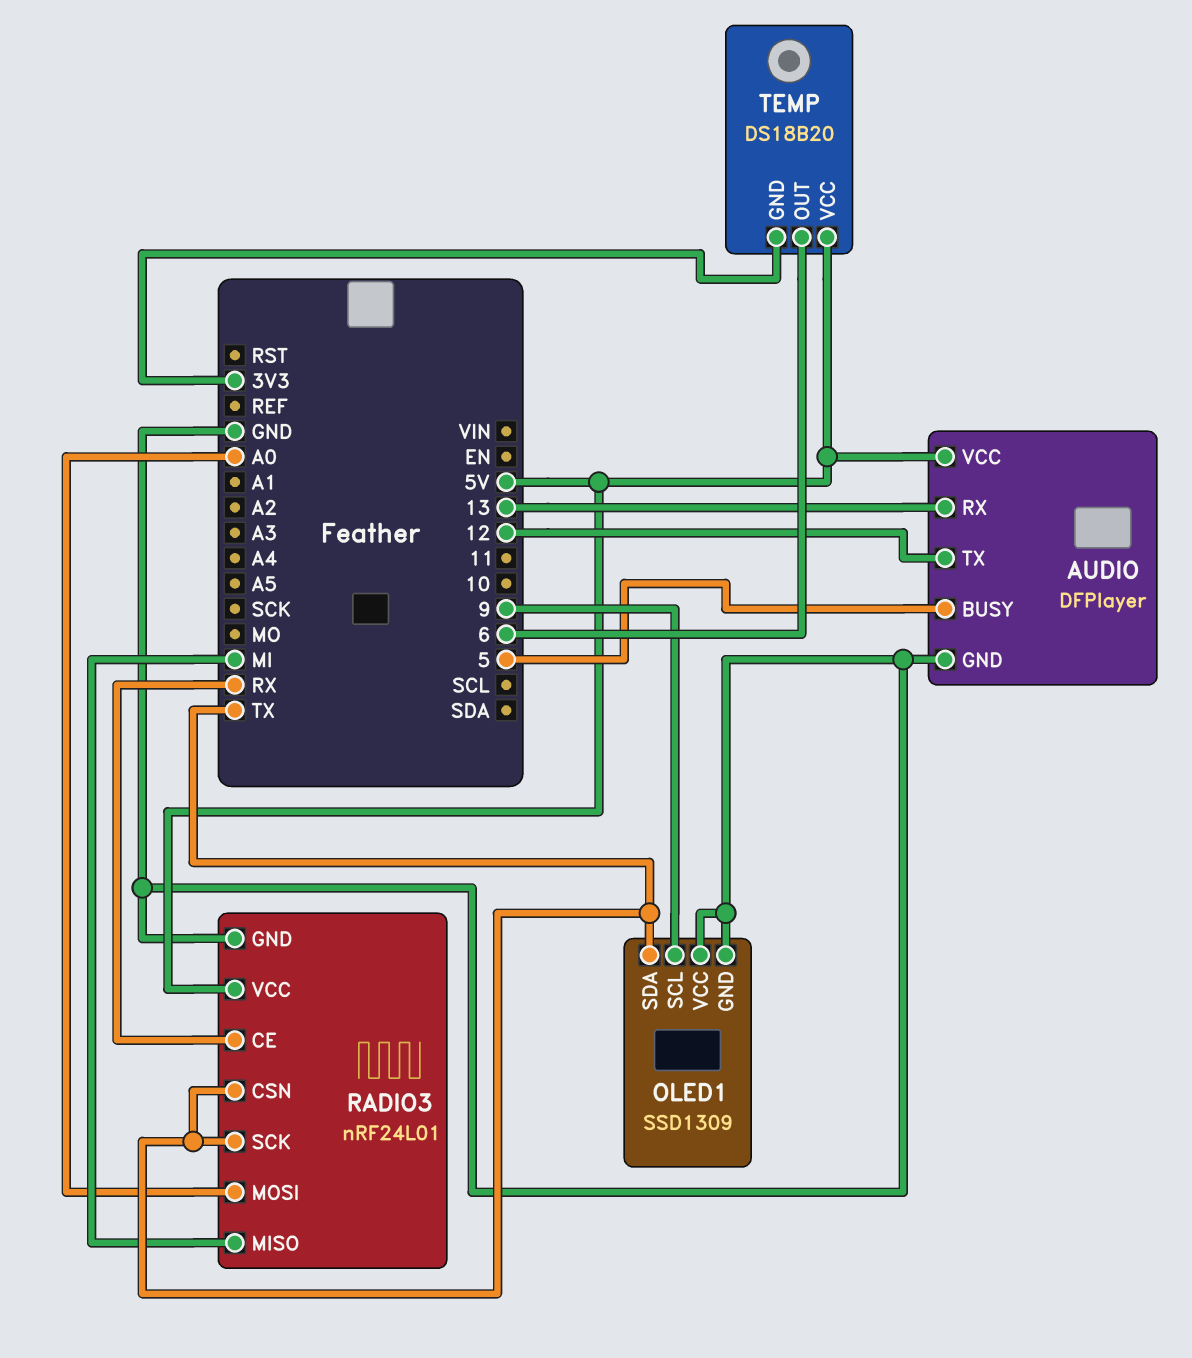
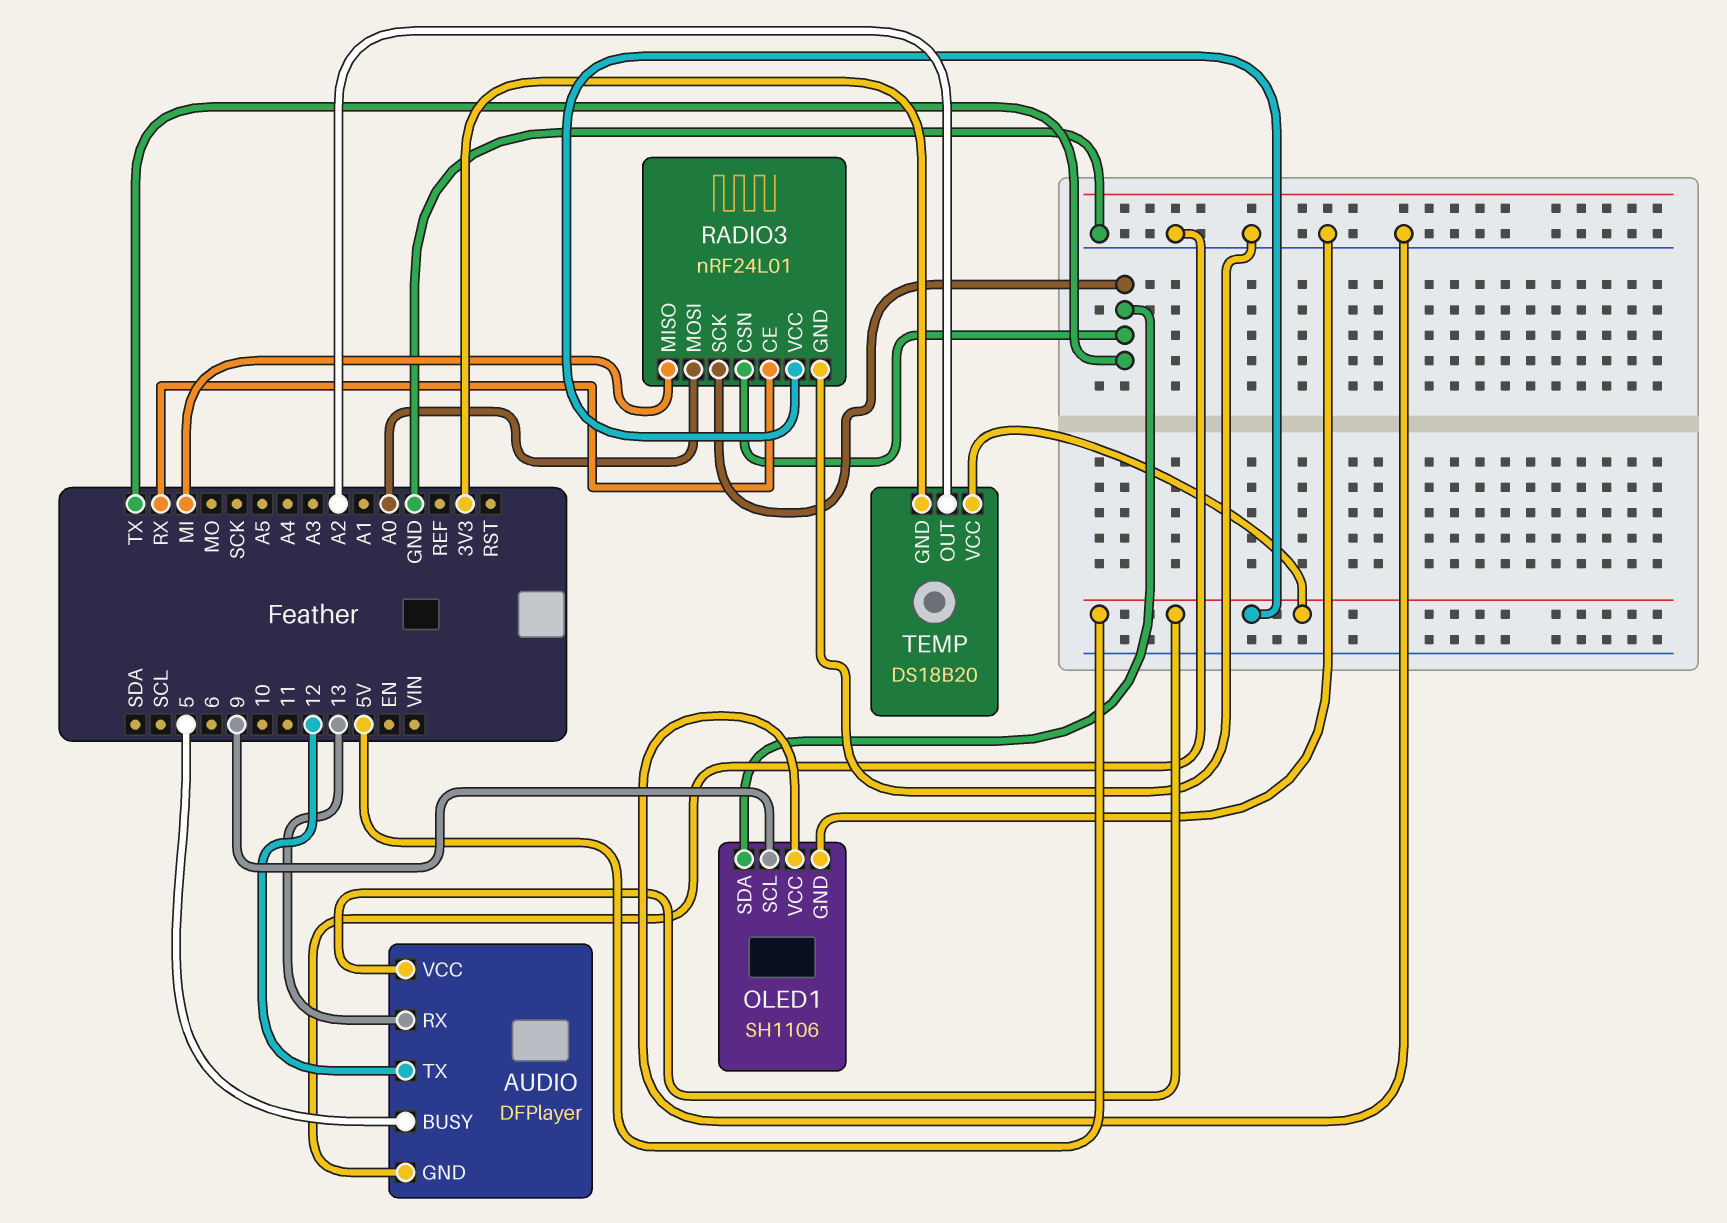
OLED1: SSD1309 -> SH1106
TEMP pin OUT: 6 -> A2

